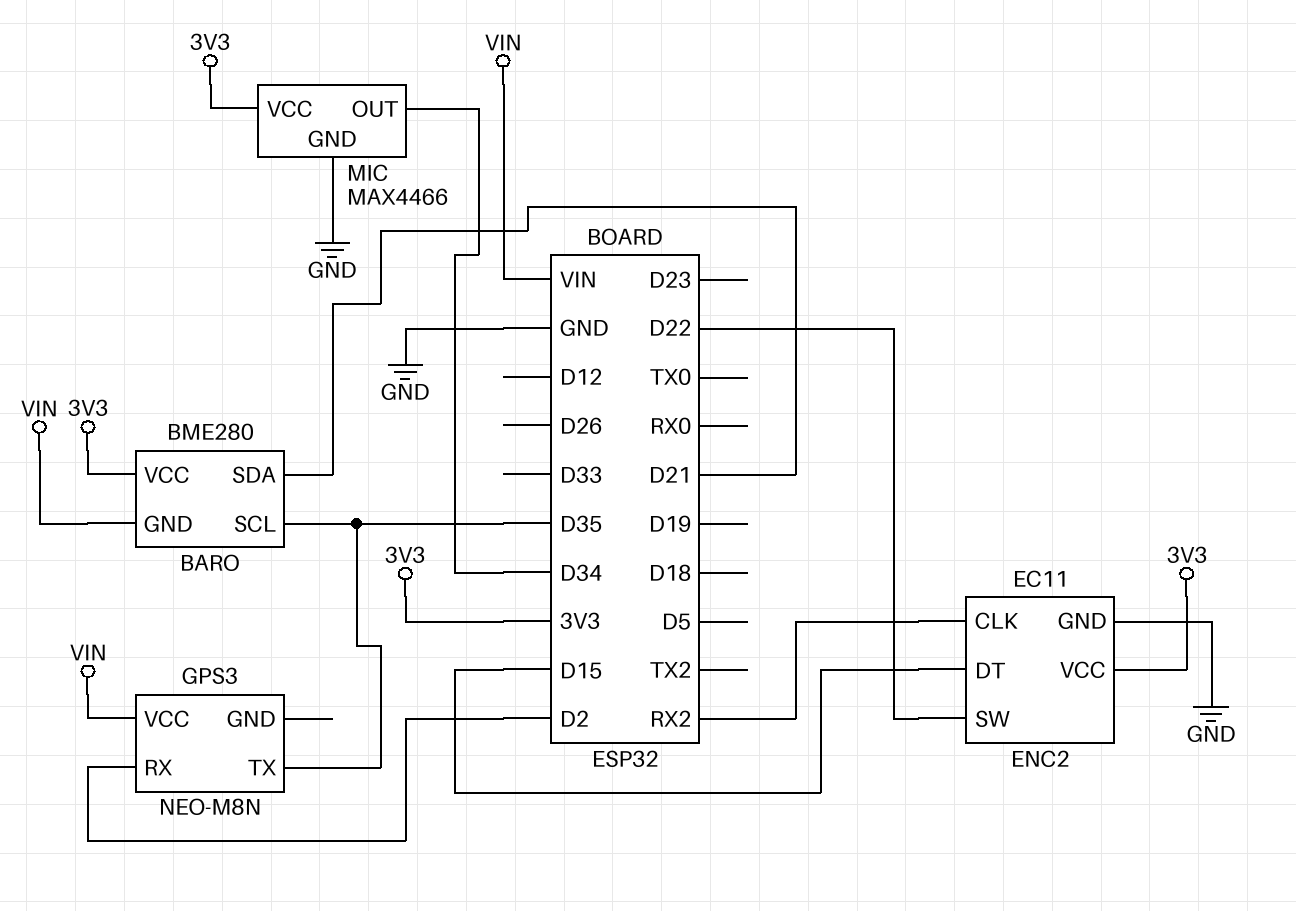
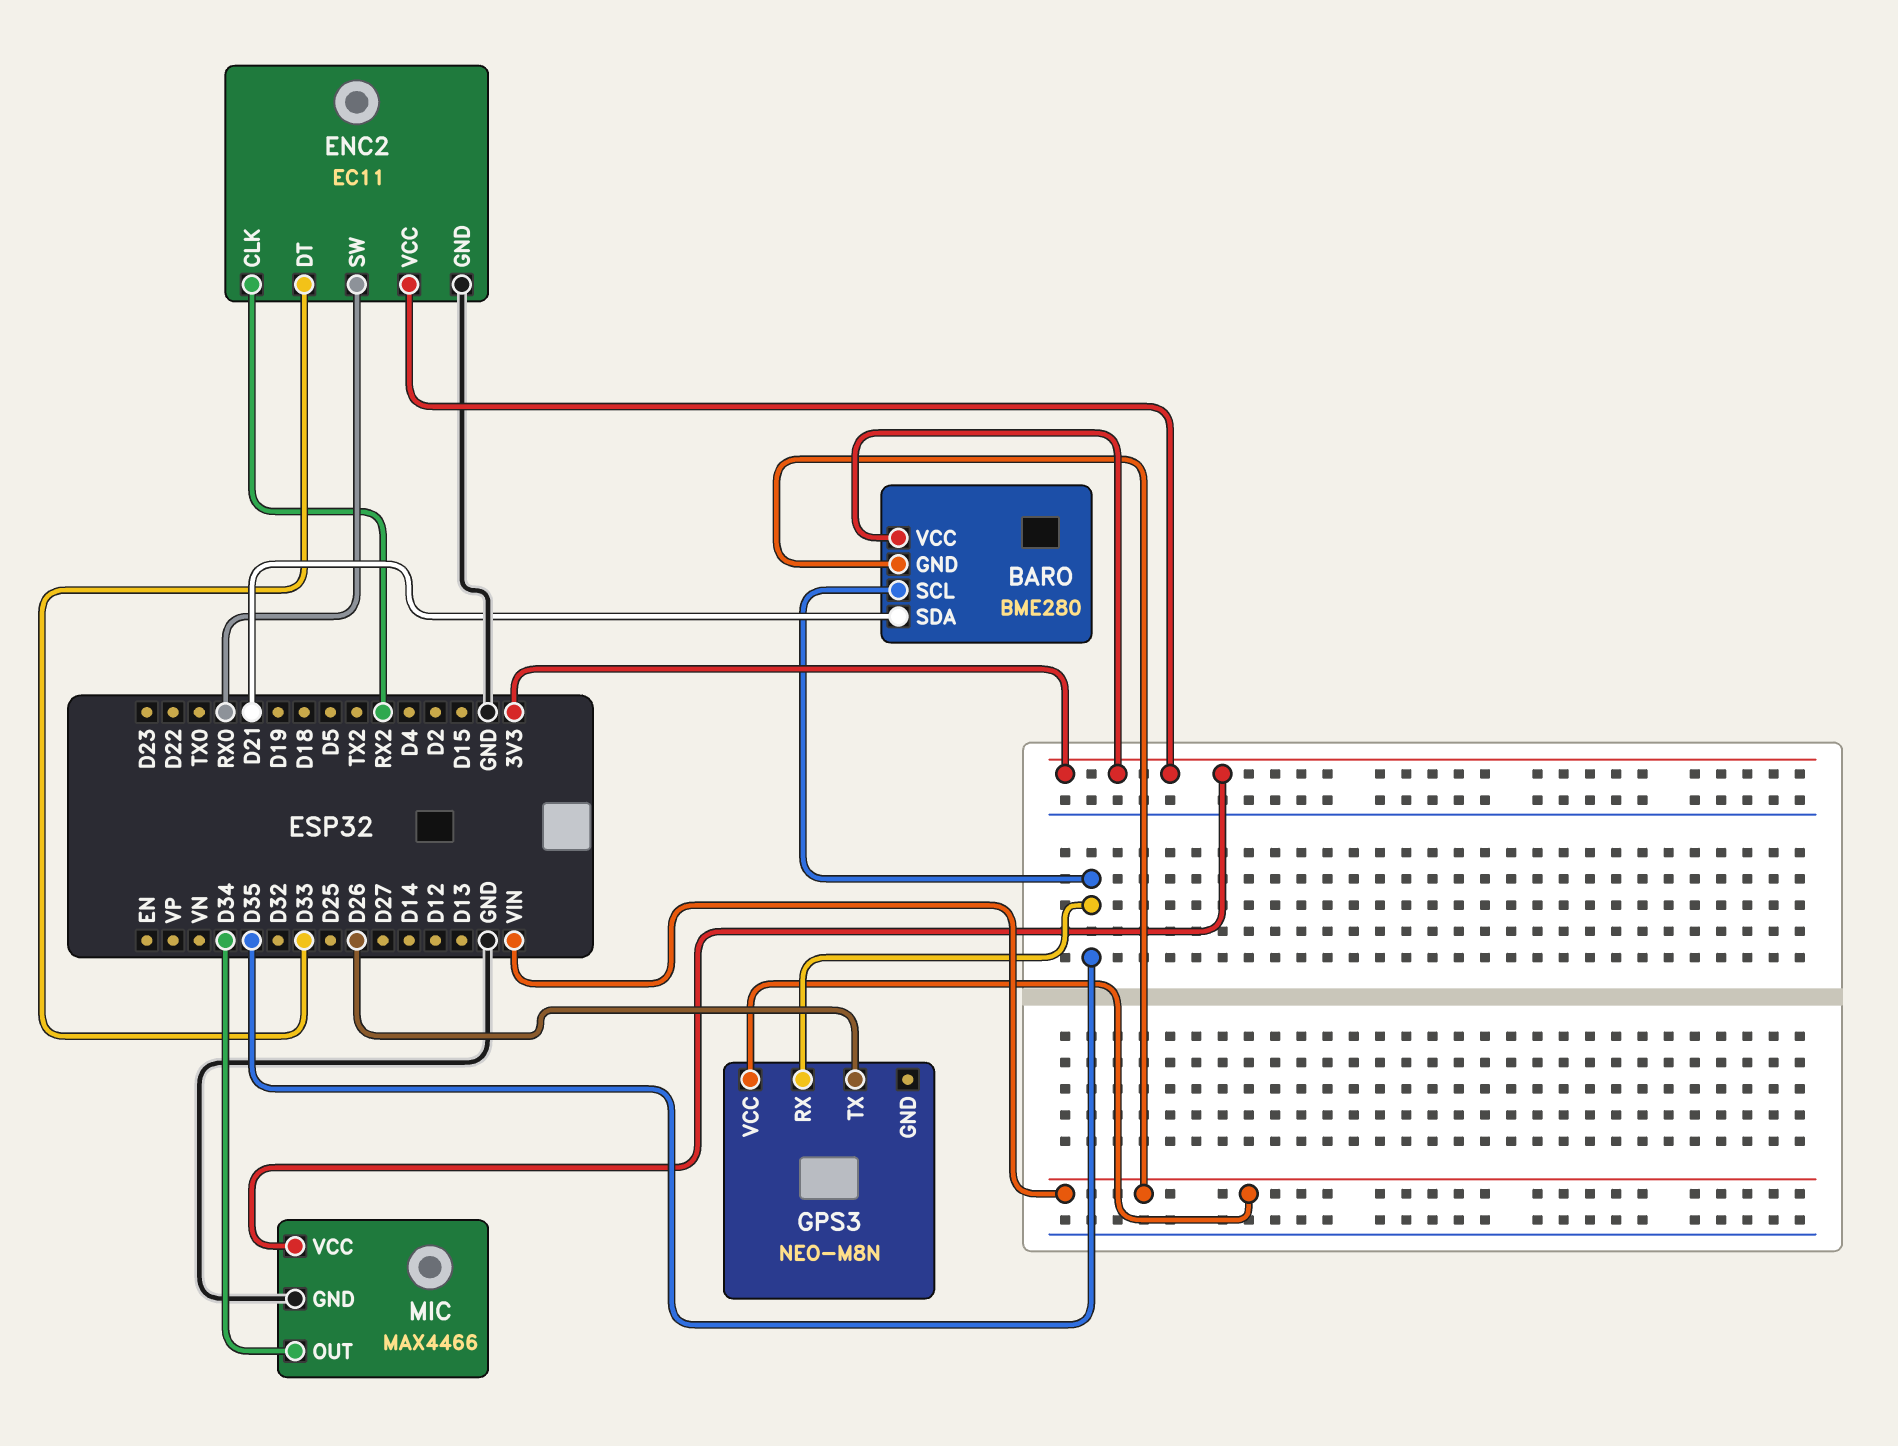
ENC2 pin DT: D15 -> D33
ENC2 pin SW: D22 -> RX0
GPS3 pin RX: D2 -> D35
GPS3 pin TX: D35 -> D26

